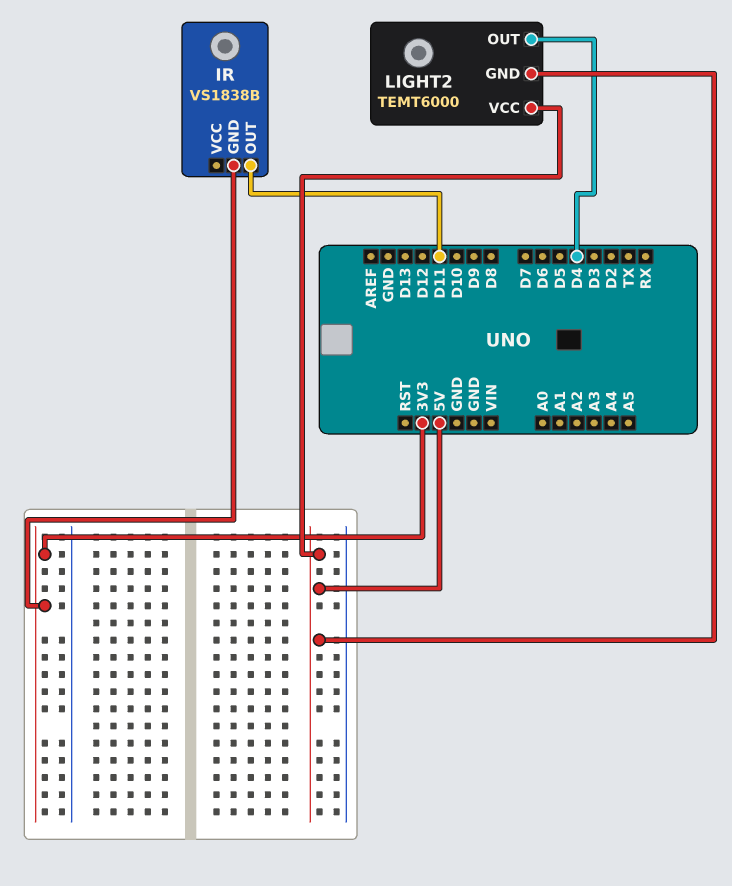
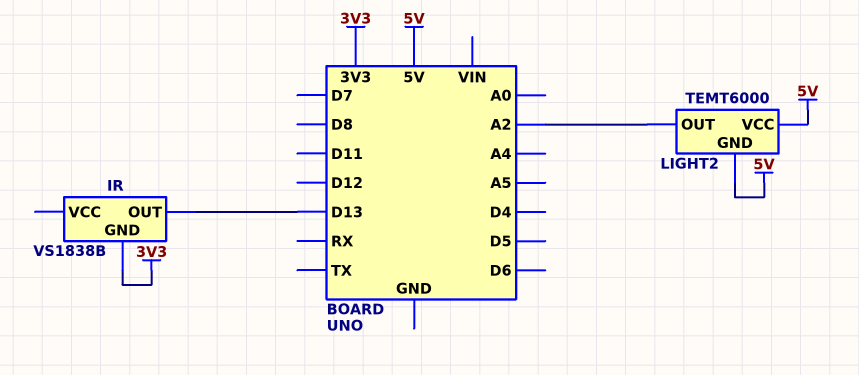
IR pin OUT: D11 -> D13
LIGHT2 pin OUT: D4 -> A2

